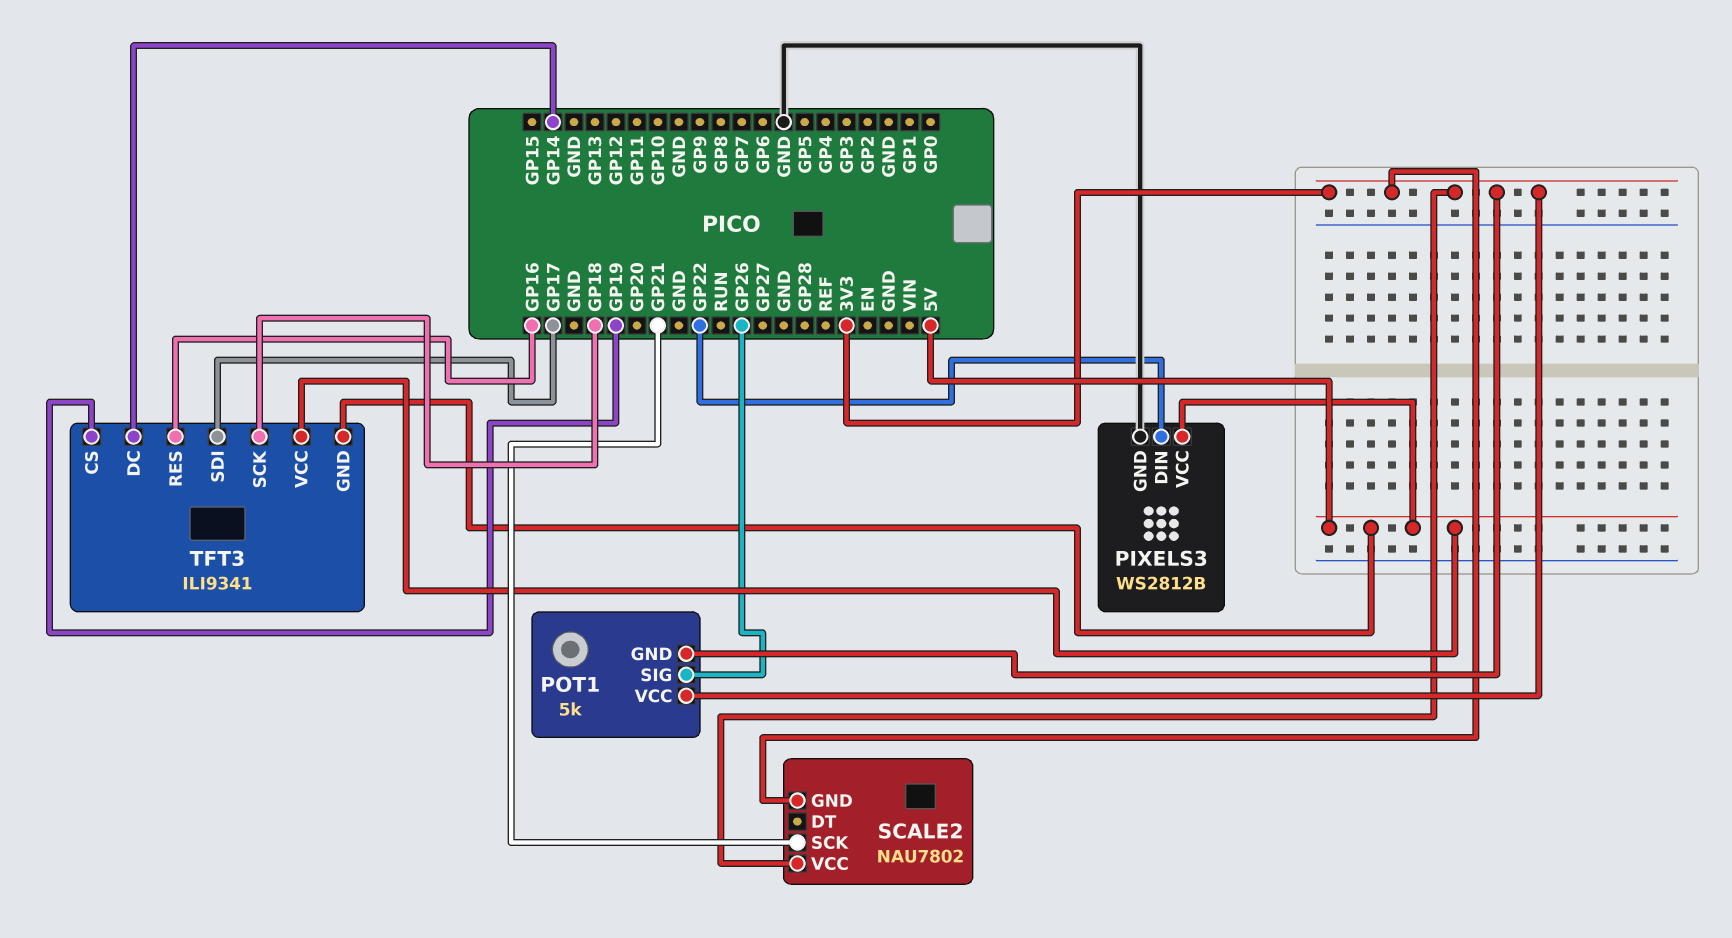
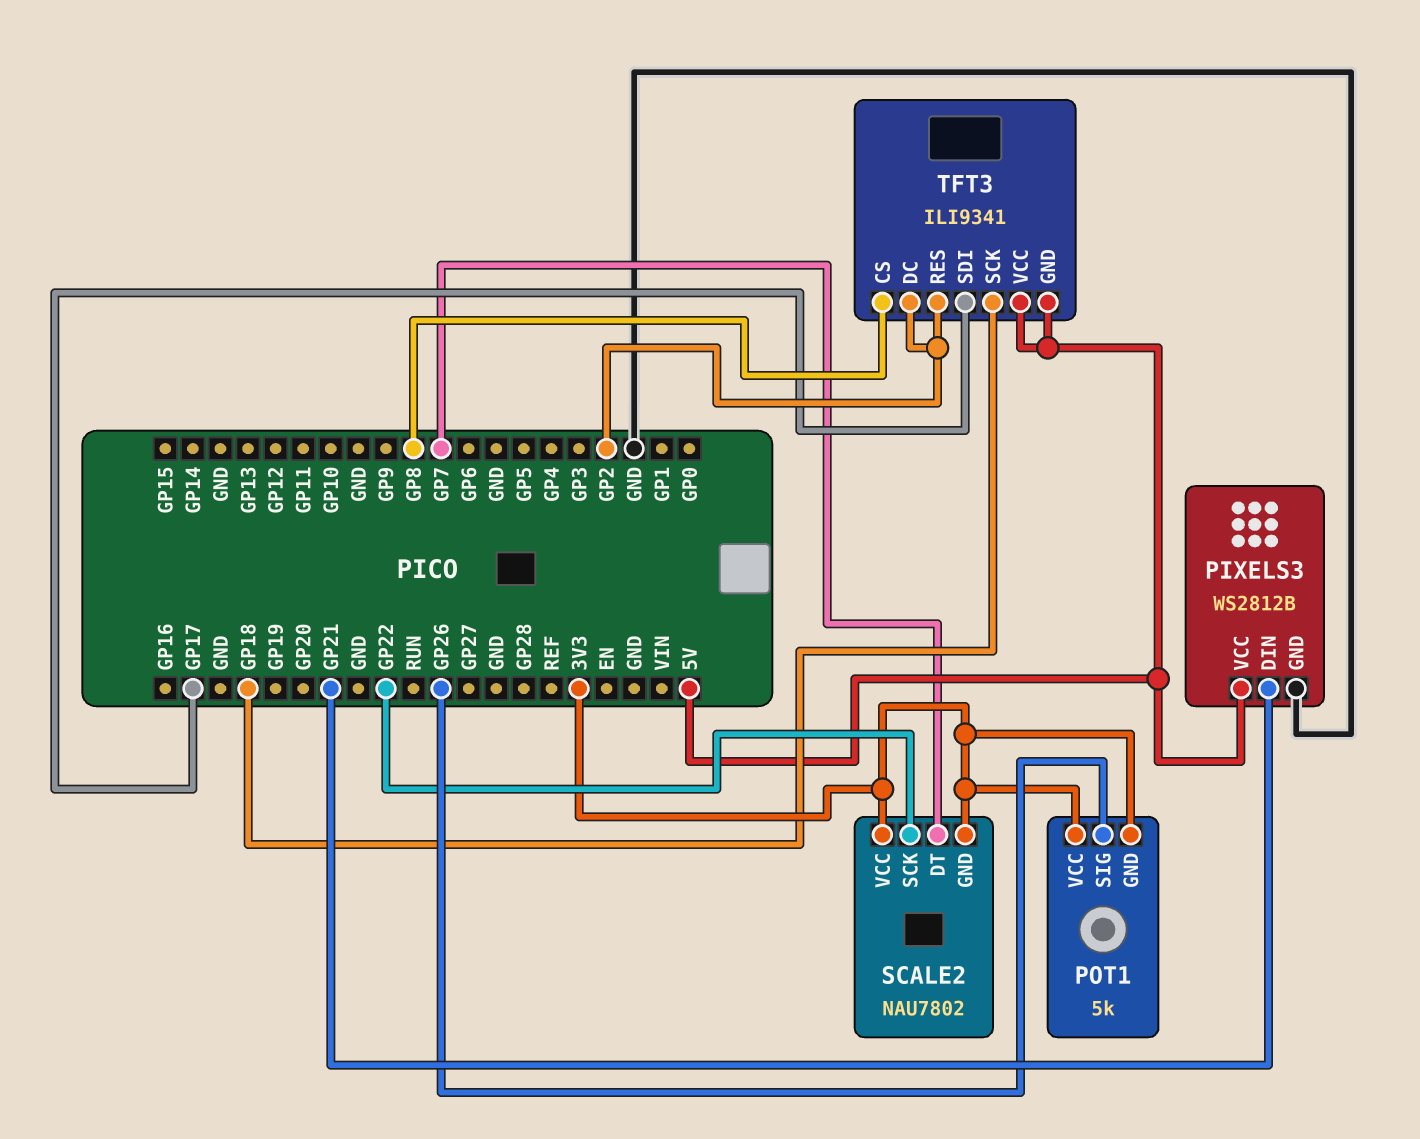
PIXELS3 pin DIN: GP22 -> GP21
SCALE2 pin DT: none -> GP7
SCALE2 pin SCK: GP21 -> GP22
TFT3 pin CS: GP19 -> GP8
TFT3 pin DC: GP14 -> GP2
TFT3 pin RES: GP16 -> GP2

